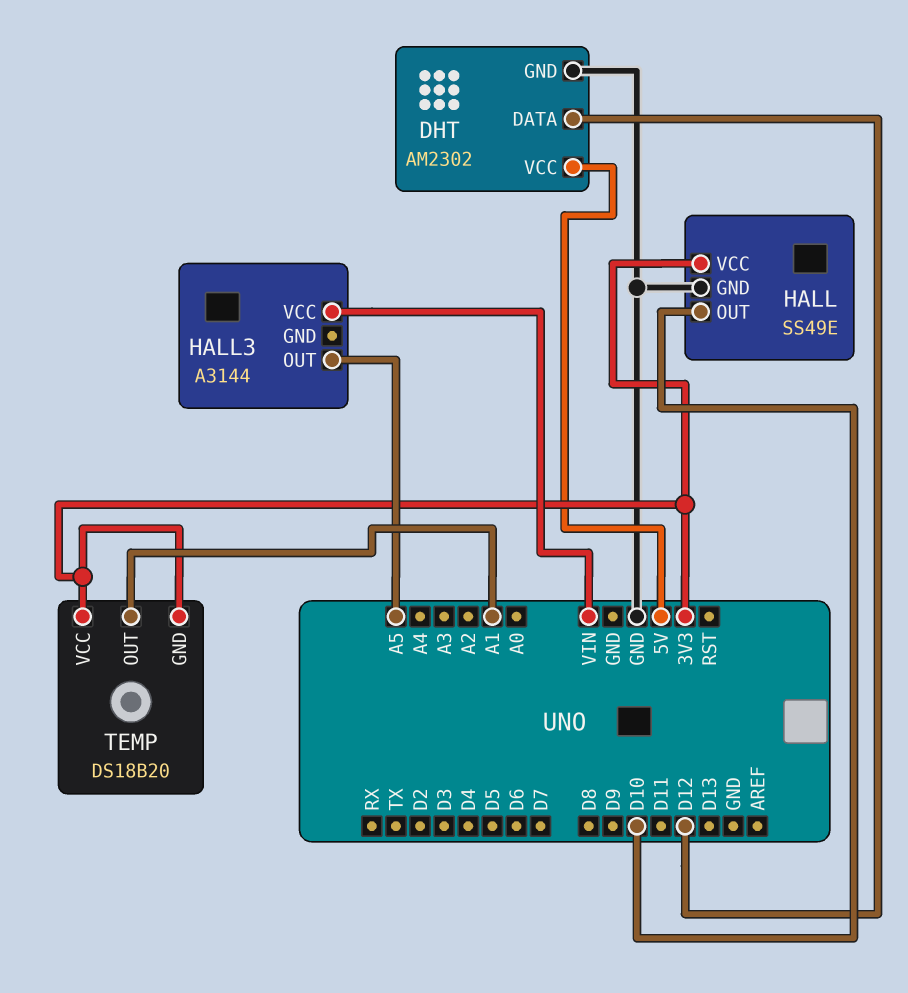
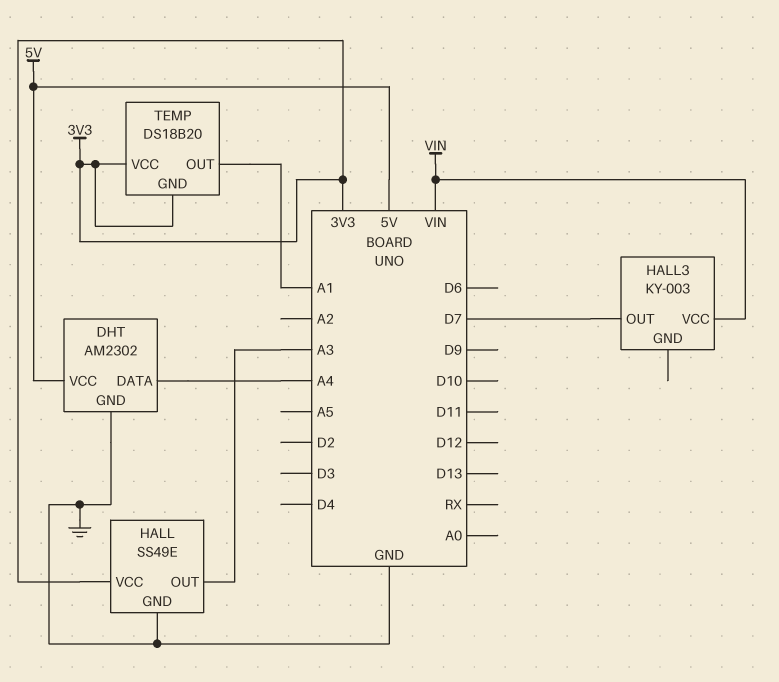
DHT pin DATA: D12 -> A4
HALL pin OUT: D10 -> A3
HALL3: A3144 -> KY-003
HALL3 pin OUT: A5 -> D7

